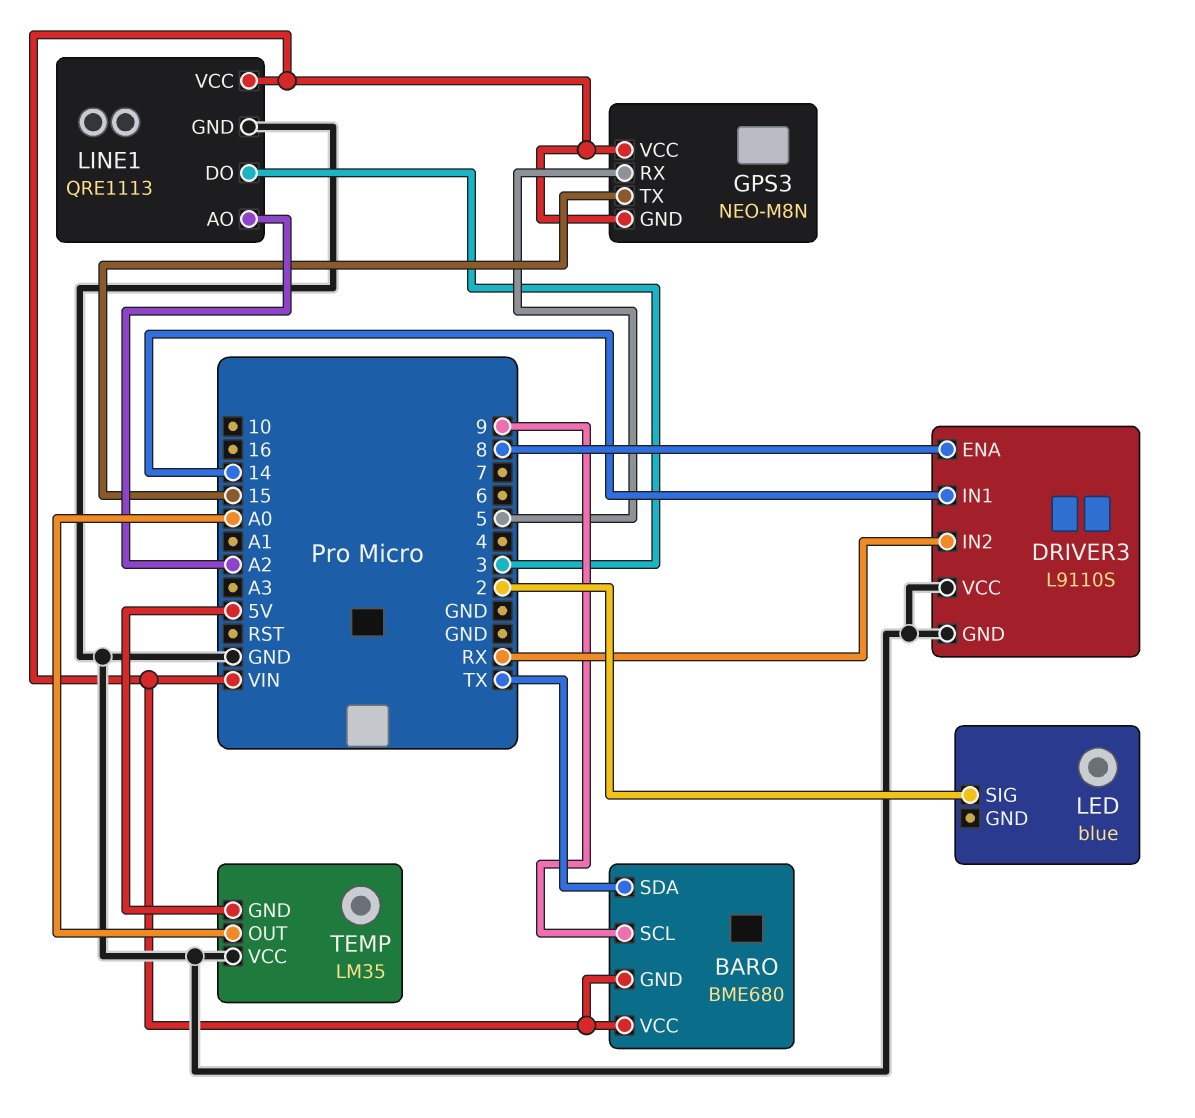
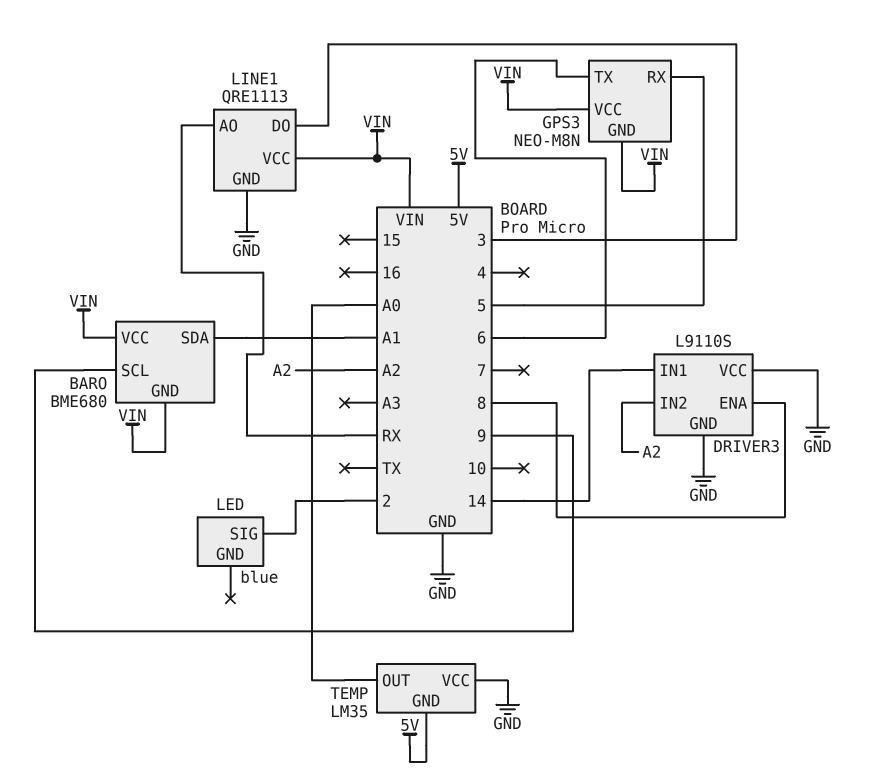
BARO pin SDA: TX -> A1
DRIVER3 pin IN2: RX -> A2
GPS3 pin TX: 15 -> 6
LINE1 pin AO: A2 -> RX

